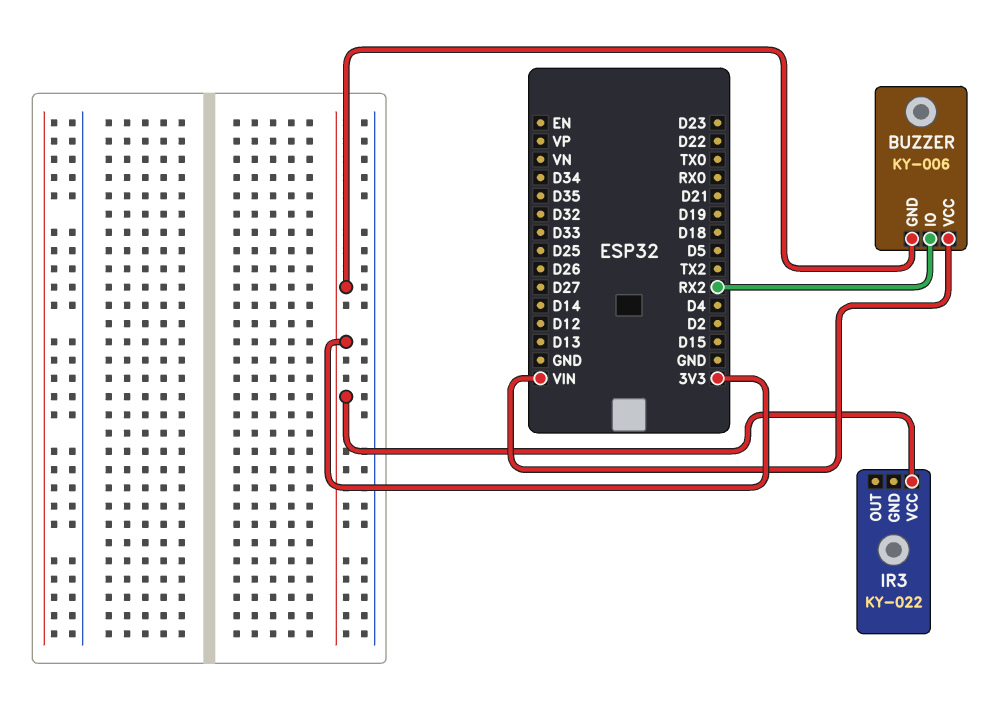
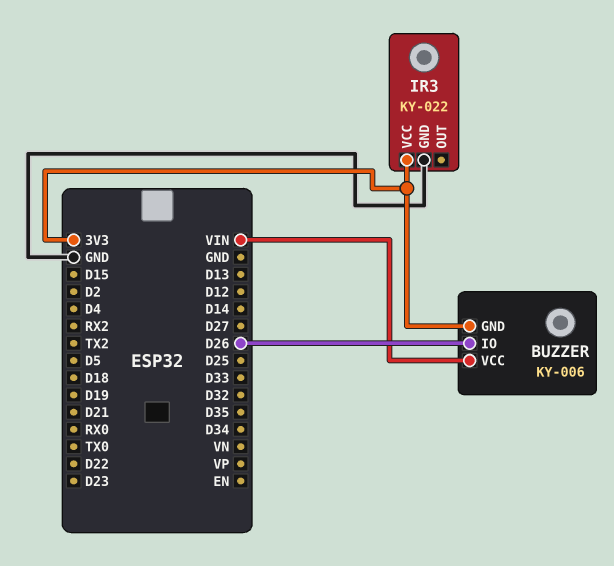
BUZZER pin IO: RX2 -> D26
IR3 pin GND: none -> GND

